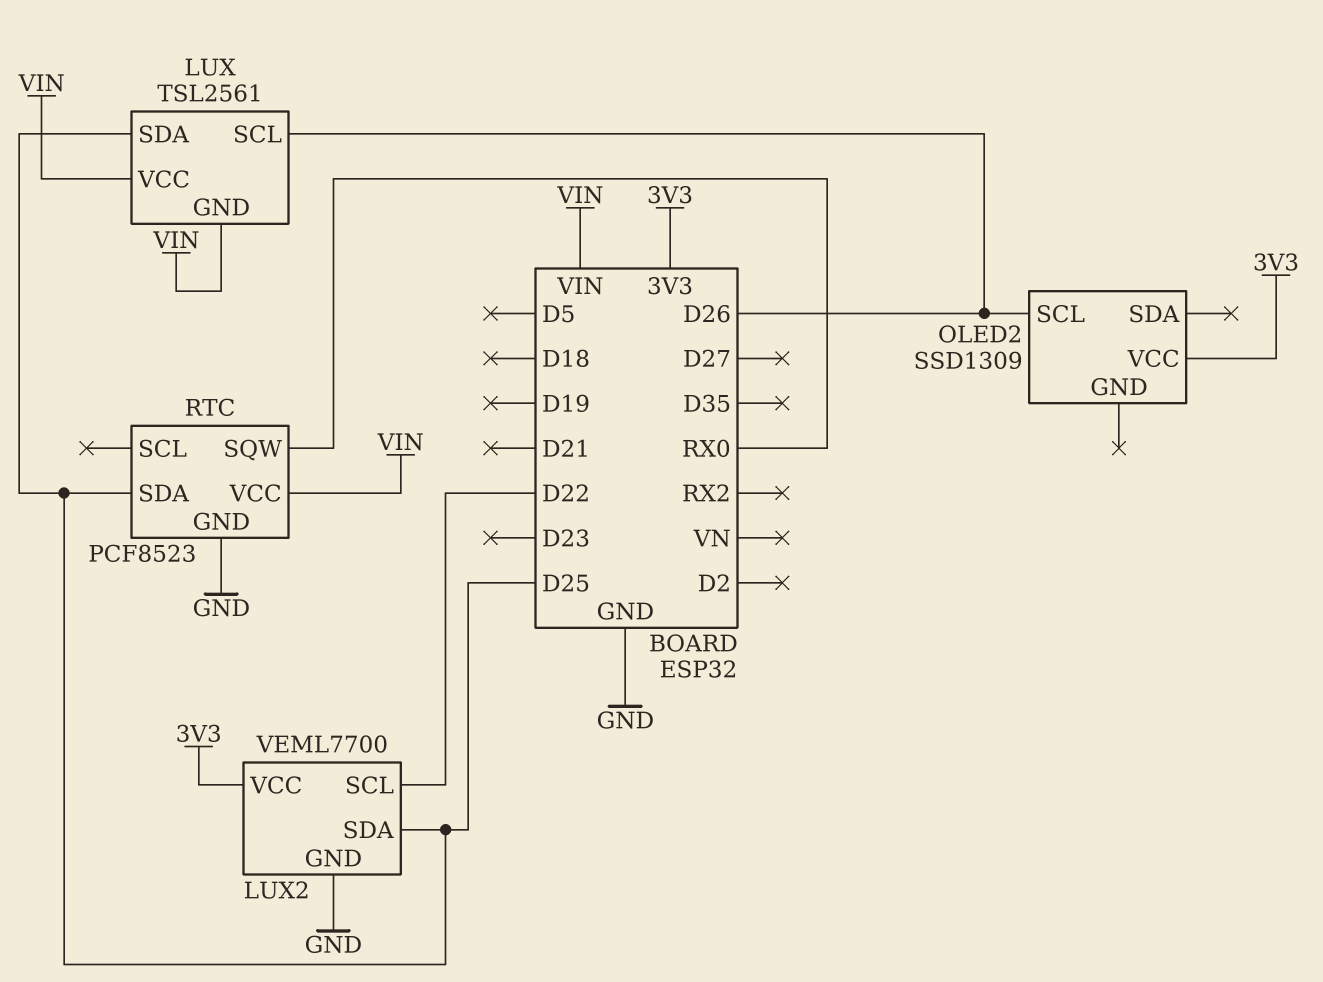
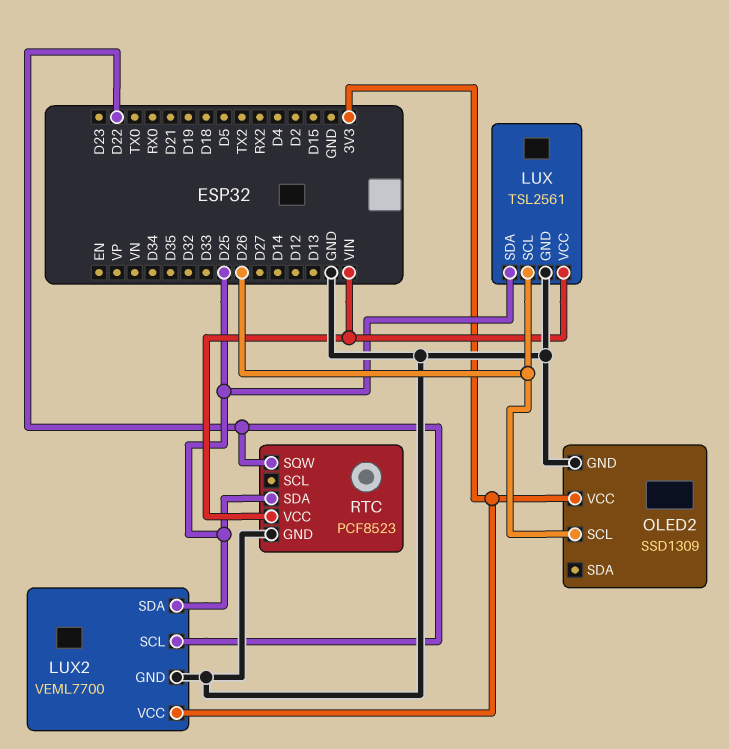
LUX pin GND: VIN -> GND
OLED2 pin GND: none -> GND
RTC pin SQW: RX0 -> D22

